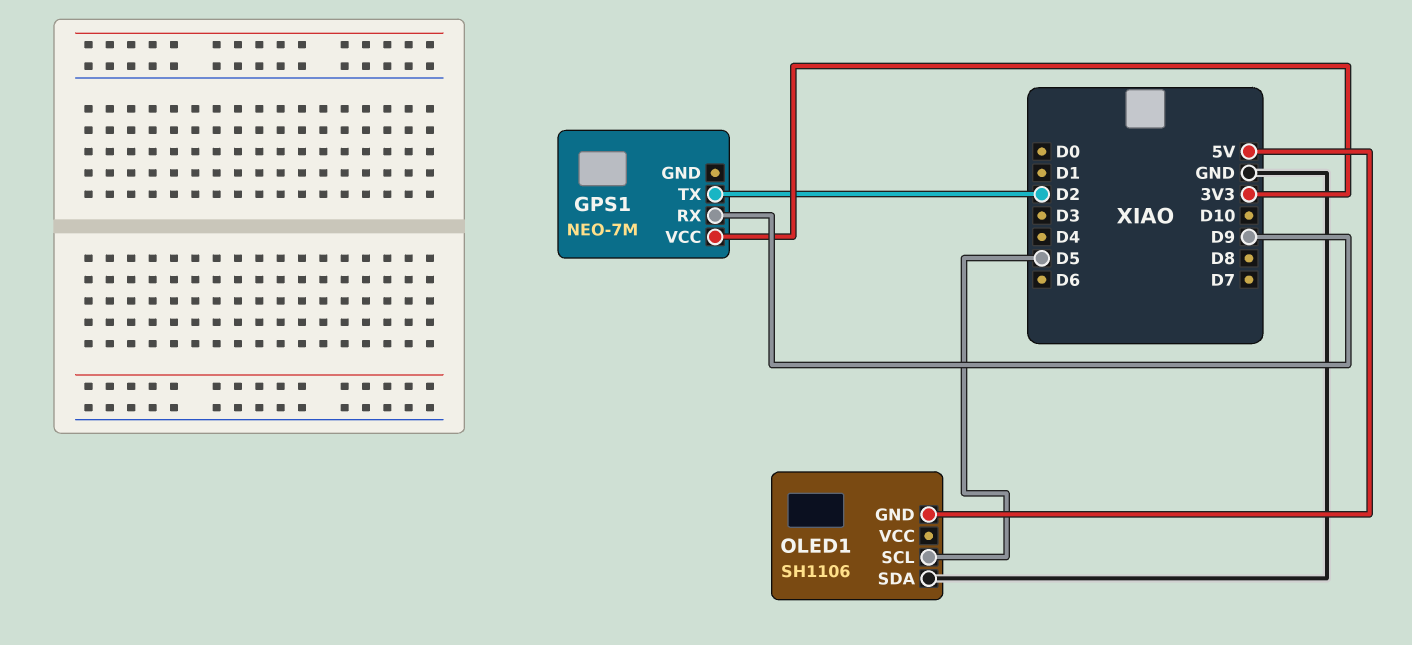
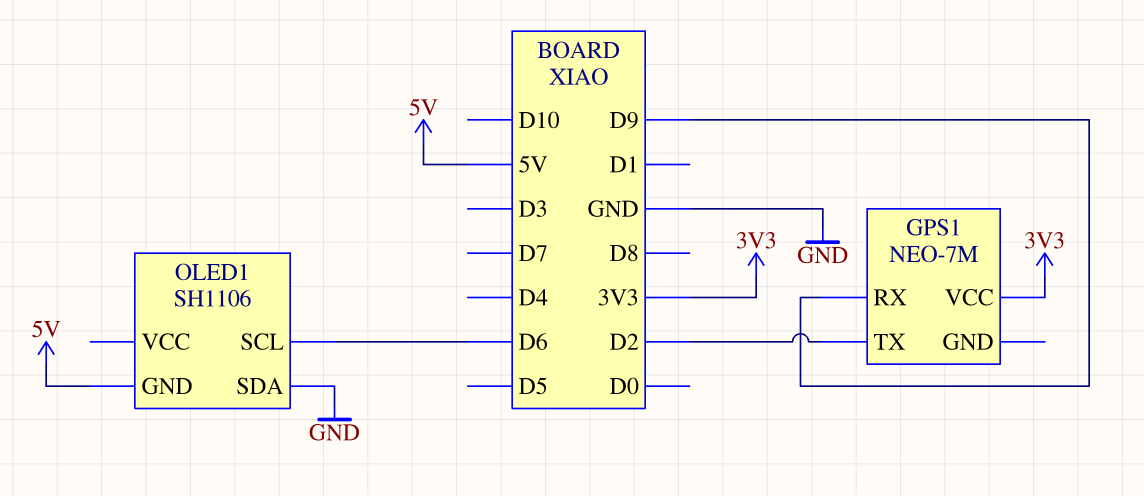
OLED1 pin SCL: D5 -> D6

